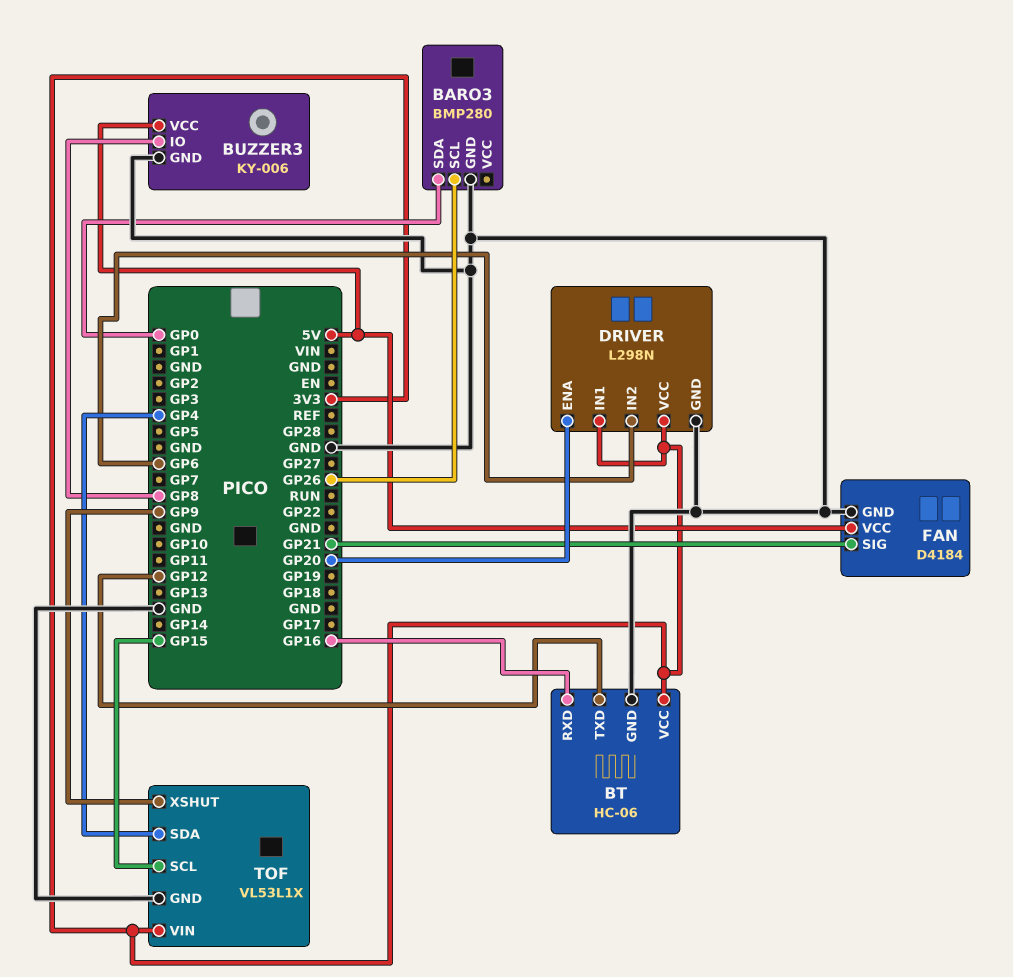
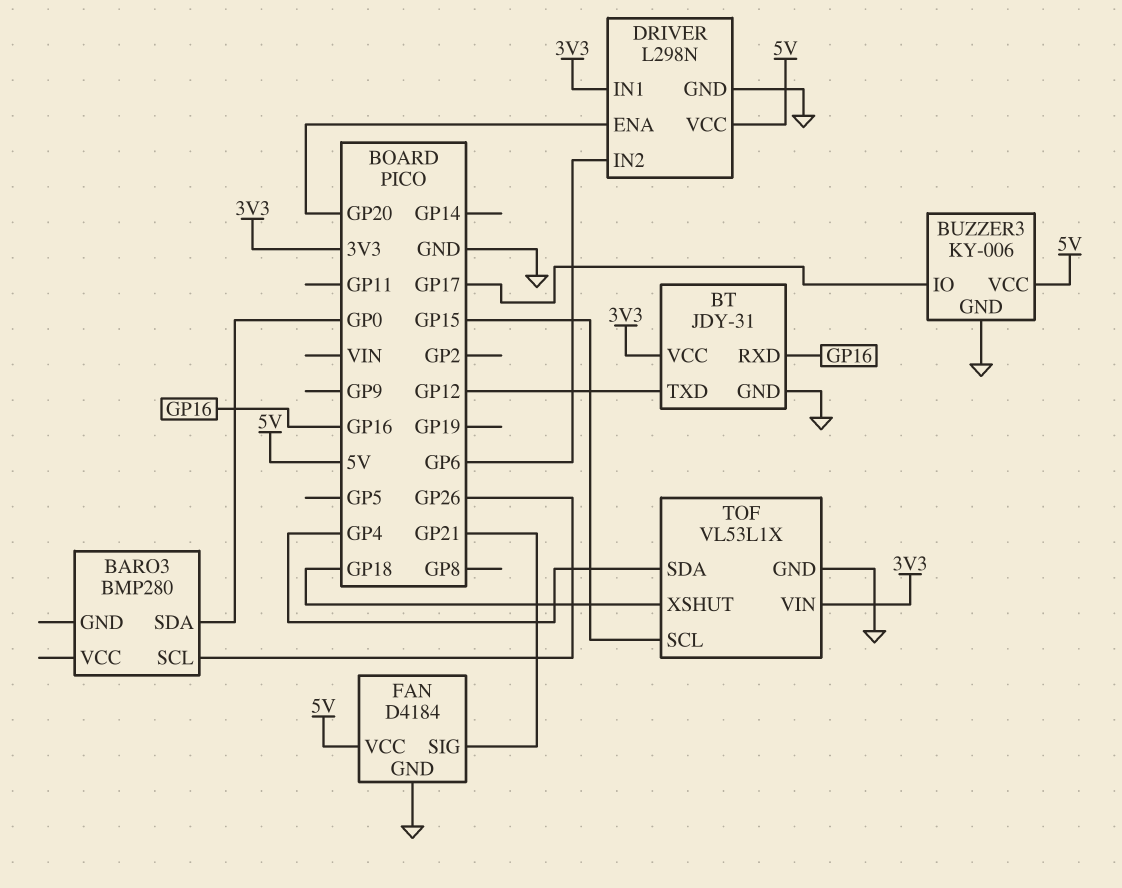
BARO3 pin GND: GND -> none
BT: HC-06 -> JDY-31
BUZZER3 pin IO: GP8 -> GP17
DRIVER pin VCC: 3V3 -> 5V
TOF pin XSHUT: GP9 -> GP18

